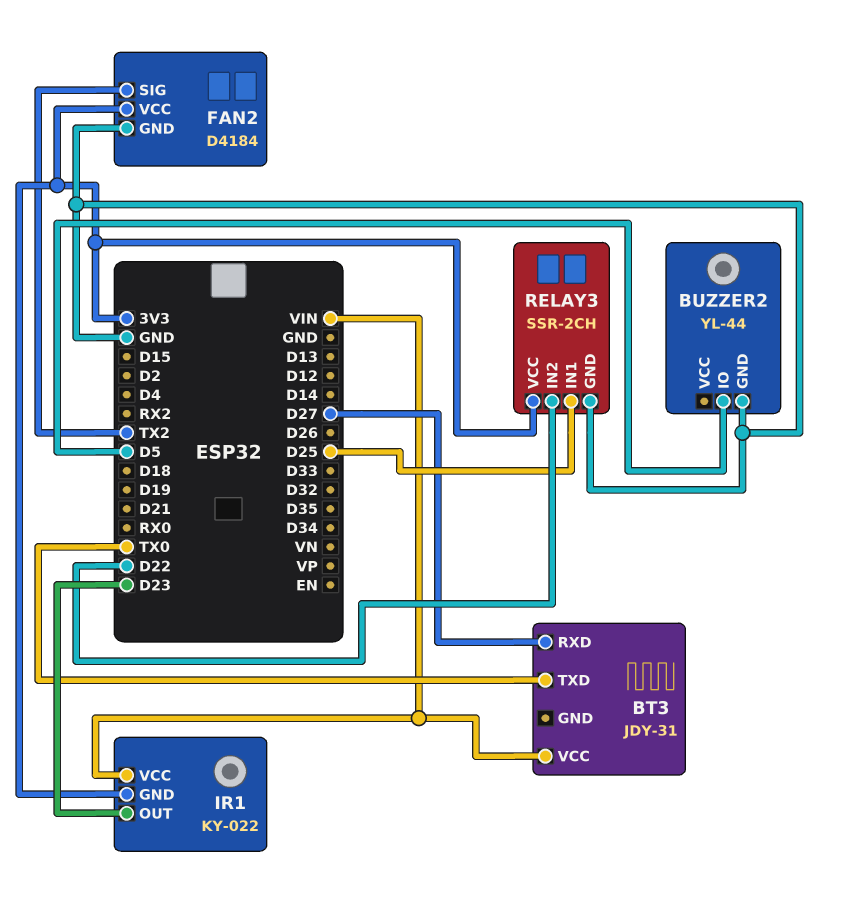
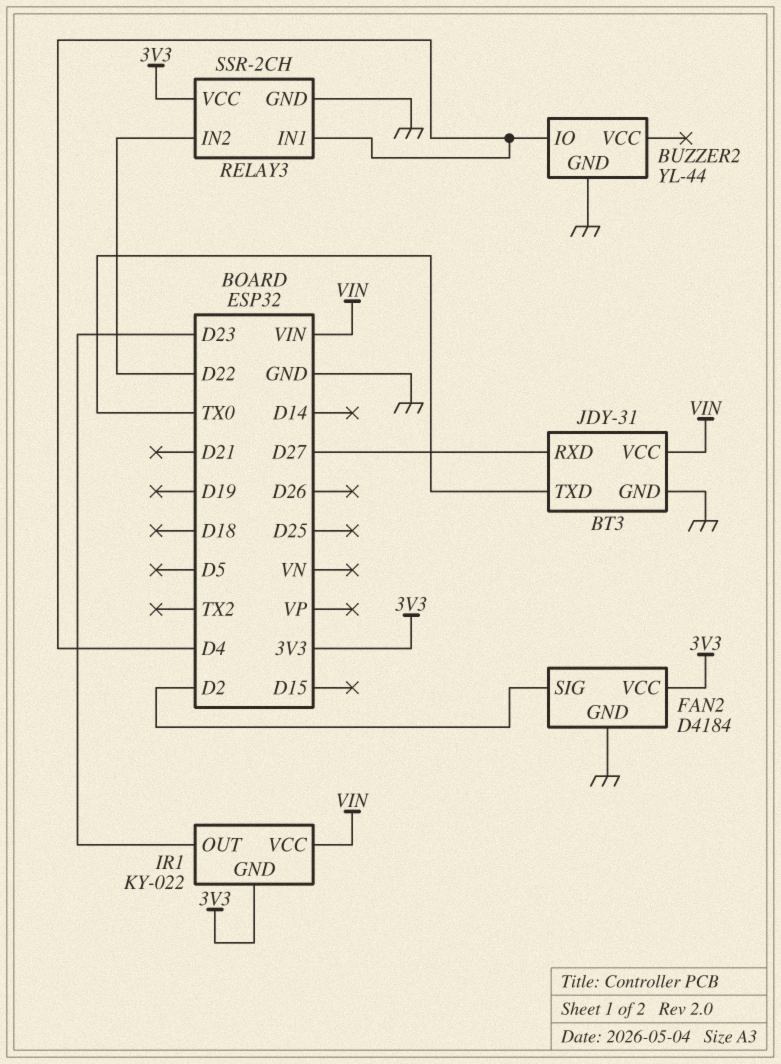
BT3 pin GND: none -> GND
BUZZER2 pin IO: D5 -> D4
FAN2 pin SIG: TX2 -> D2
RELAY3 pin IN1: D25 -> D4

